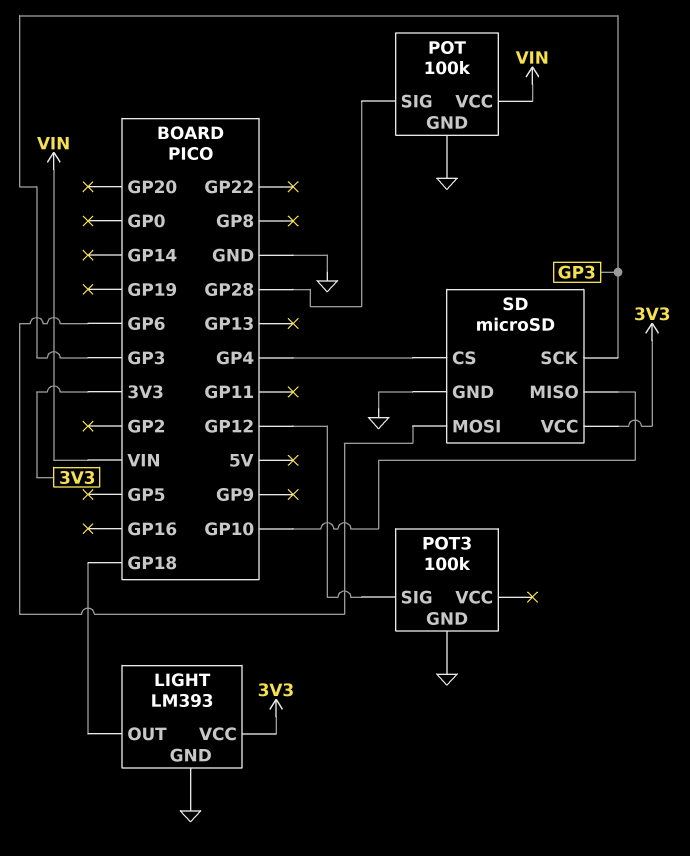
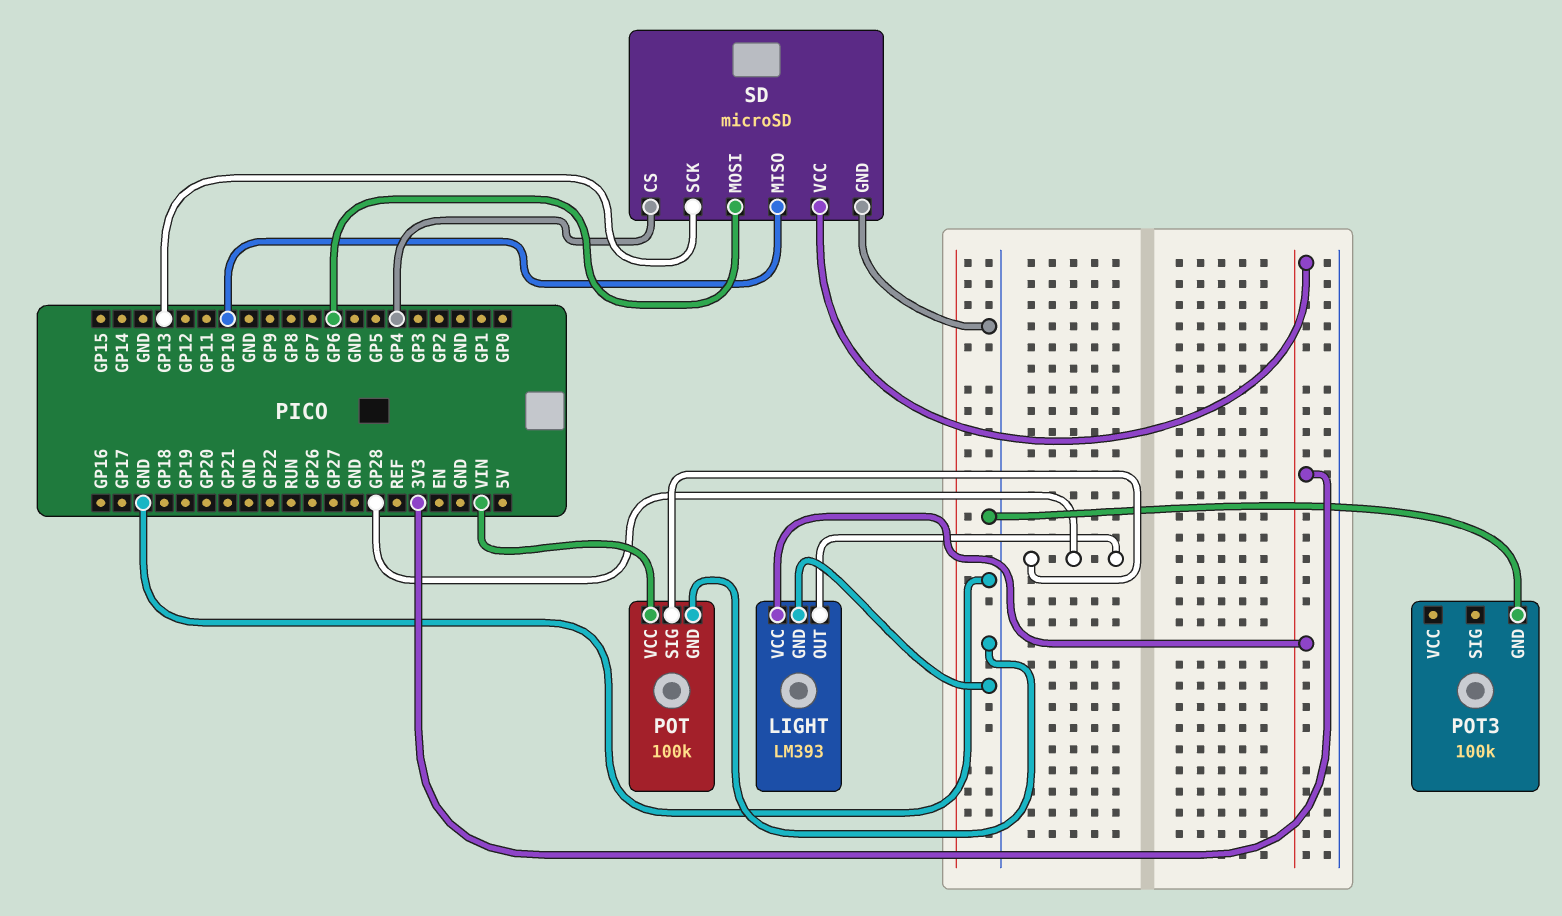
LIGHT pin OUT: GP18 -> GP28
POT3 pin SIG: GP12 -> none
SD pin SCK: GP3 -> GP13

